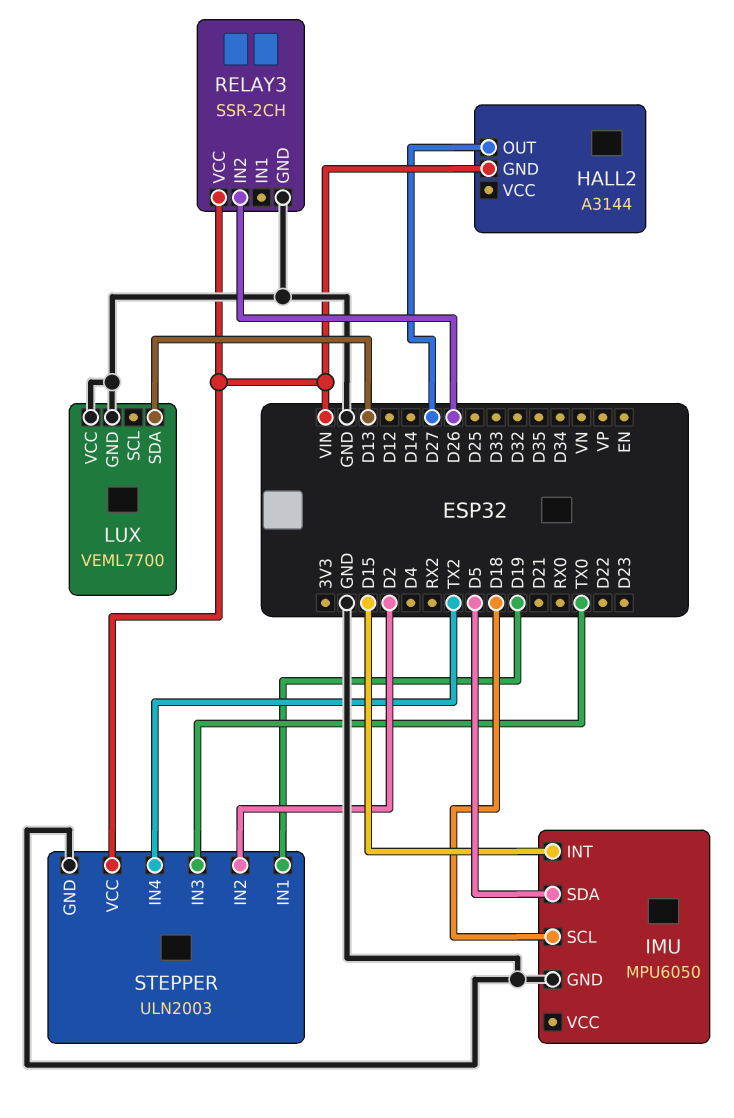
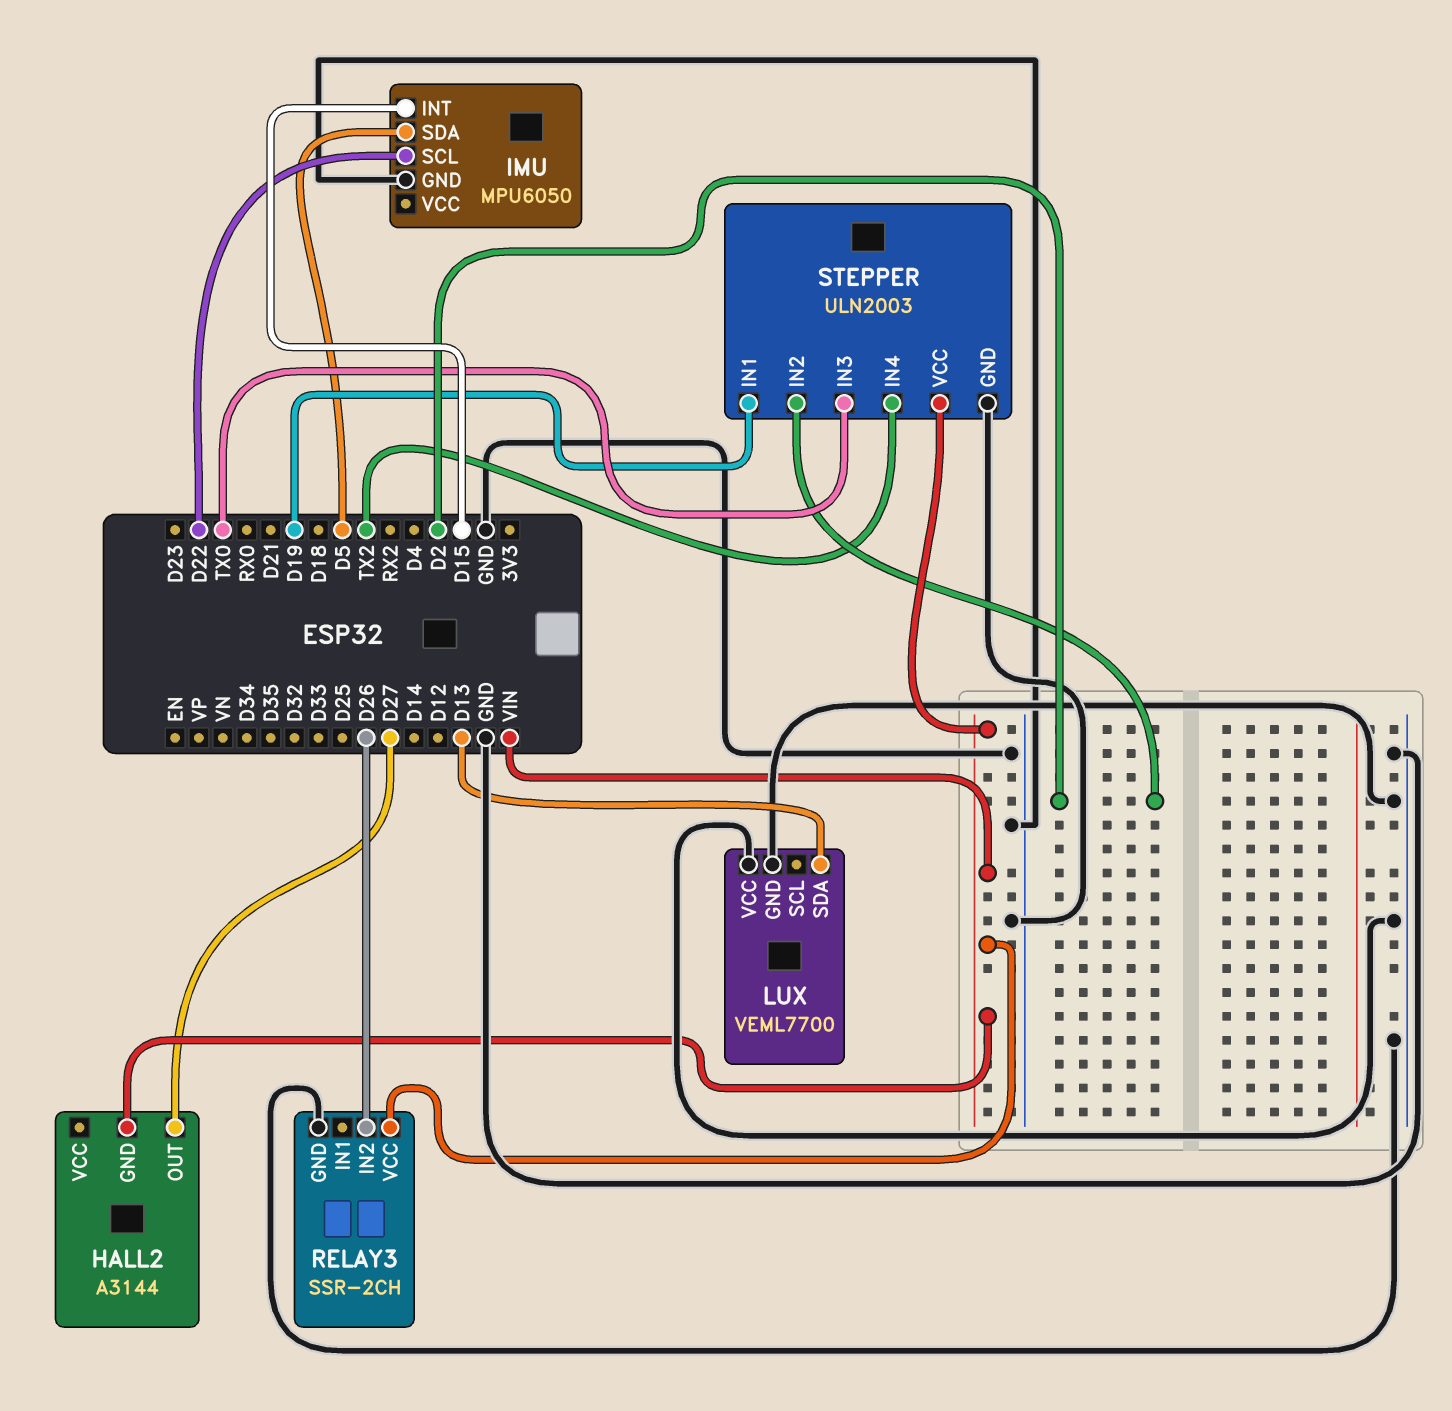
IMU pin SCL: D18 -> D22

